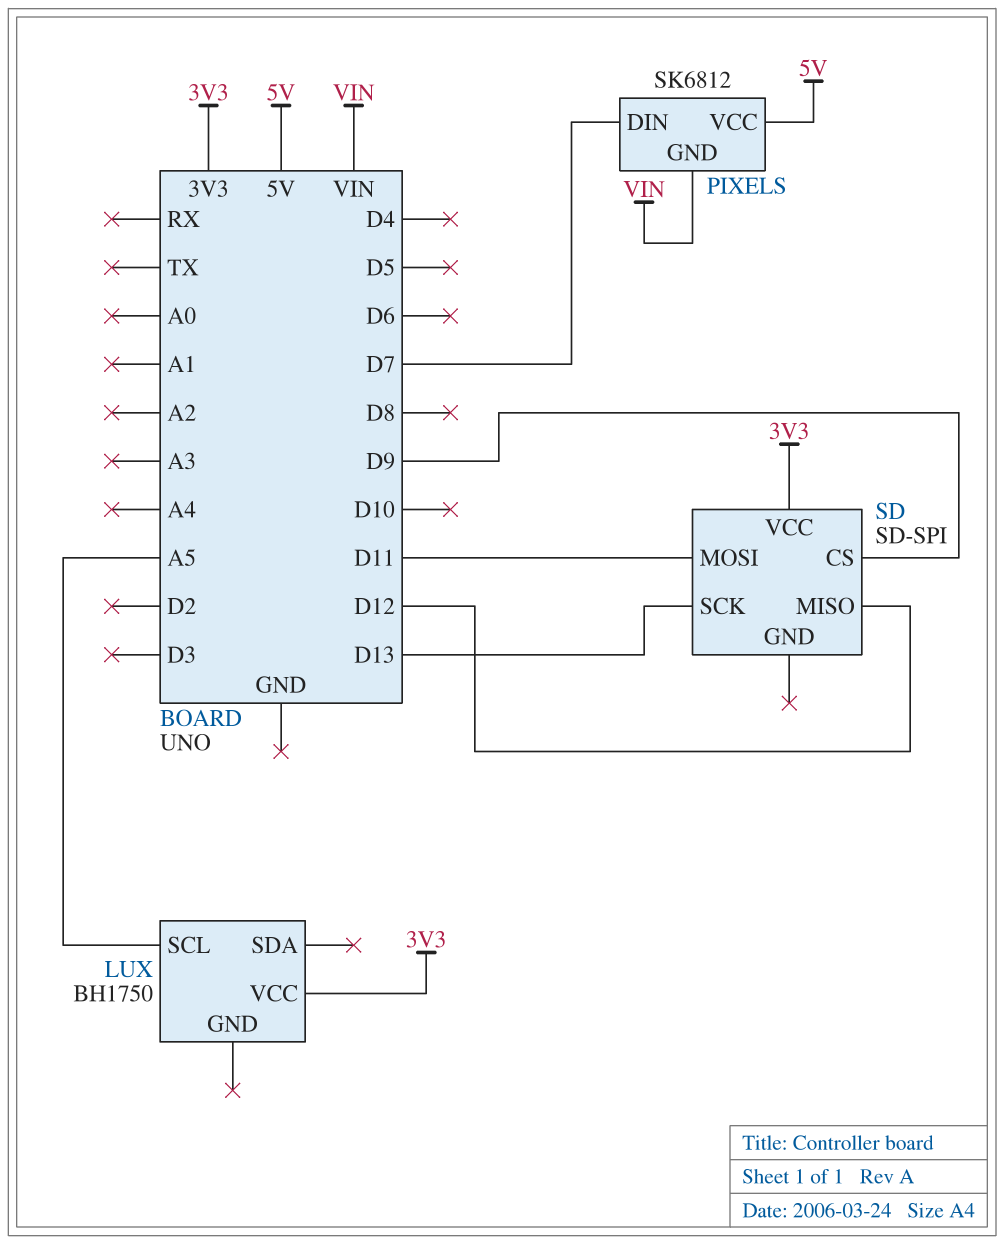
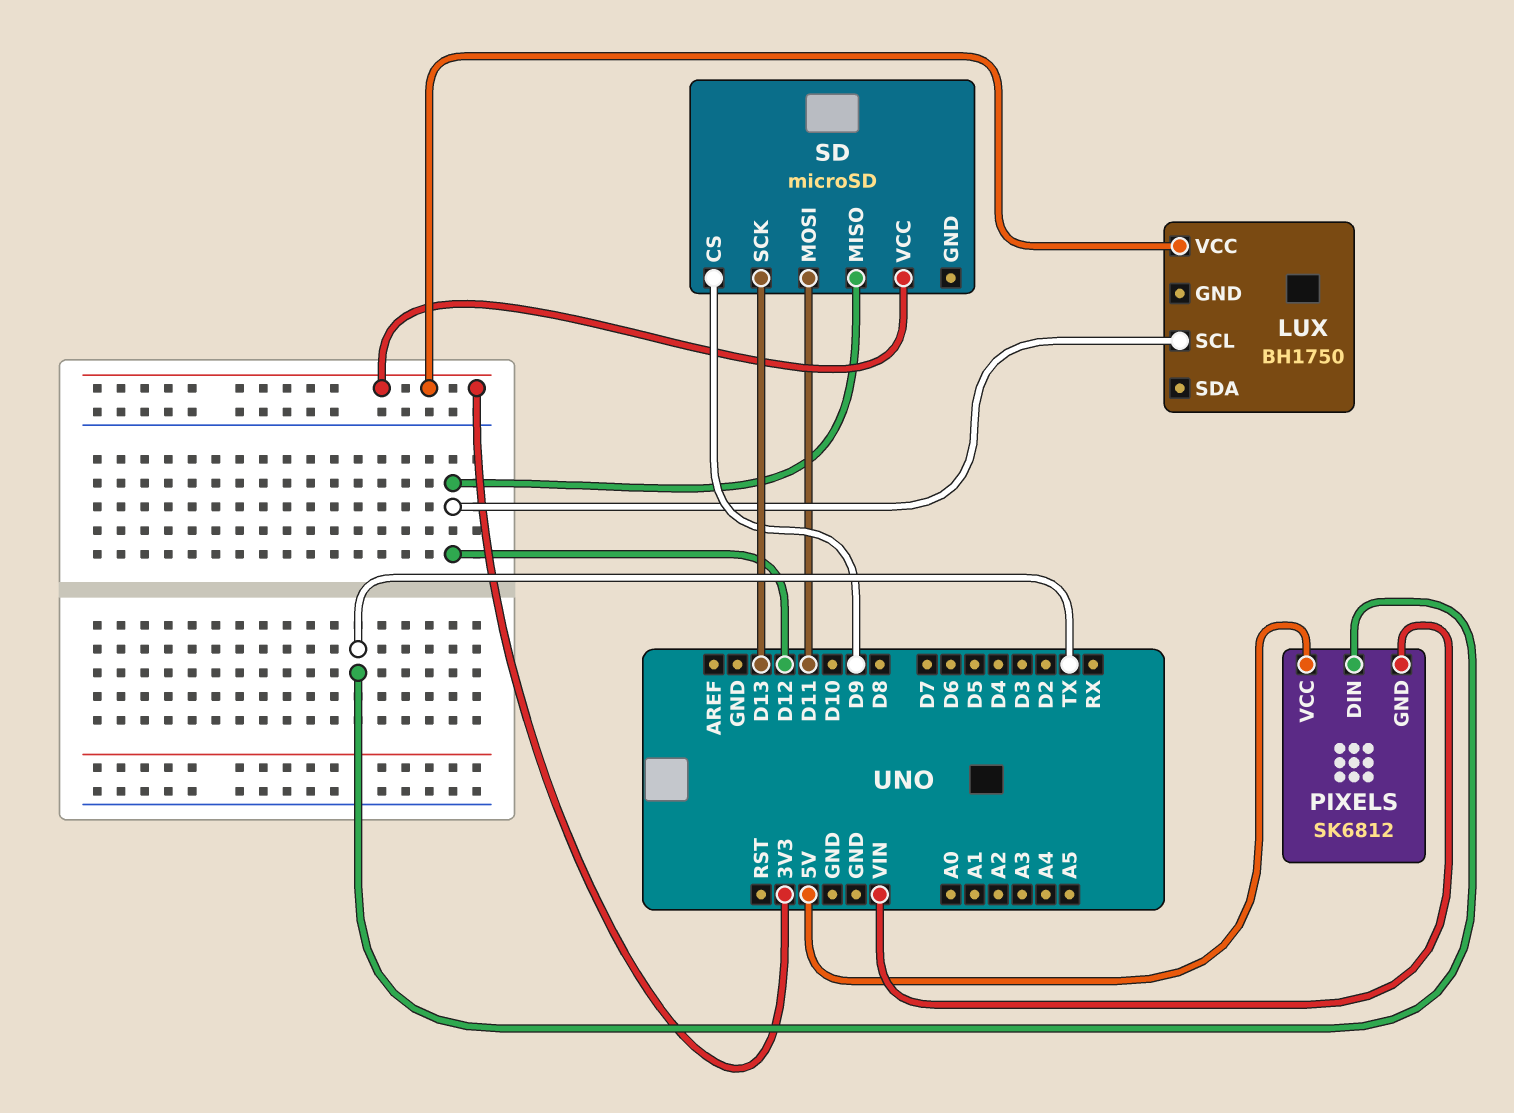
LUX pin SCL: A5 -> D12
PIXELS pin DIN: D7 -> TX
SD: SD-SPI -> microSD

